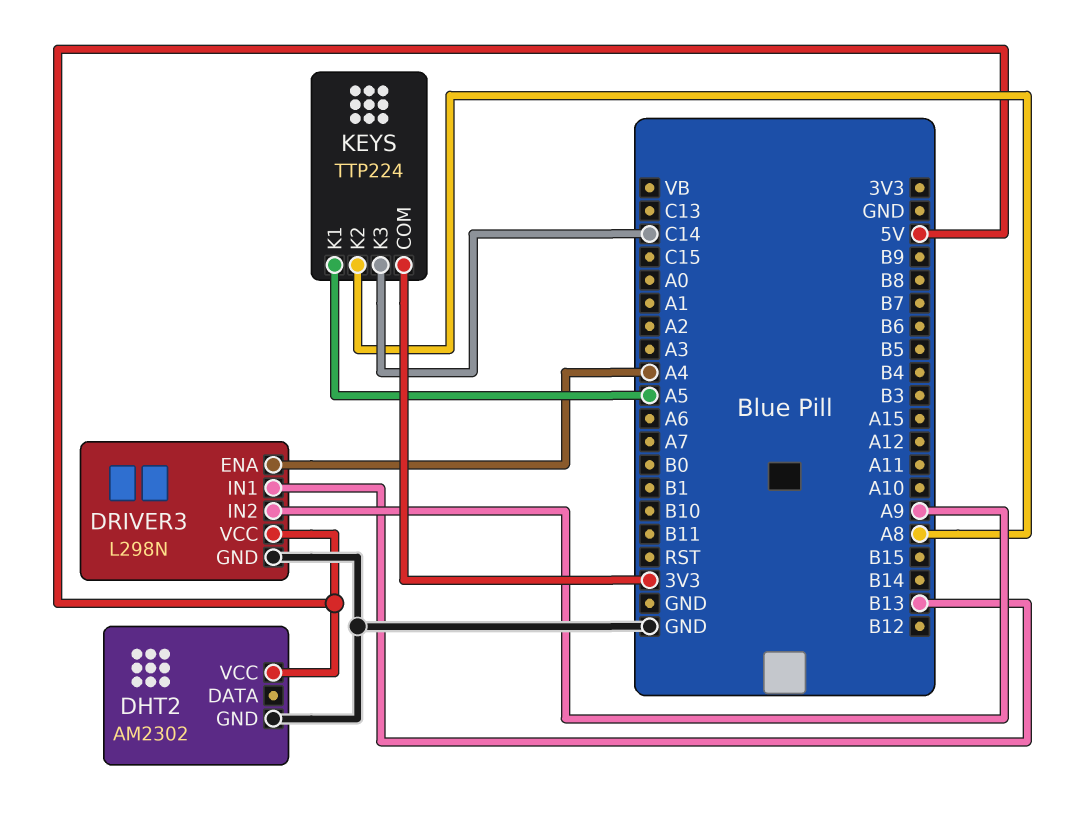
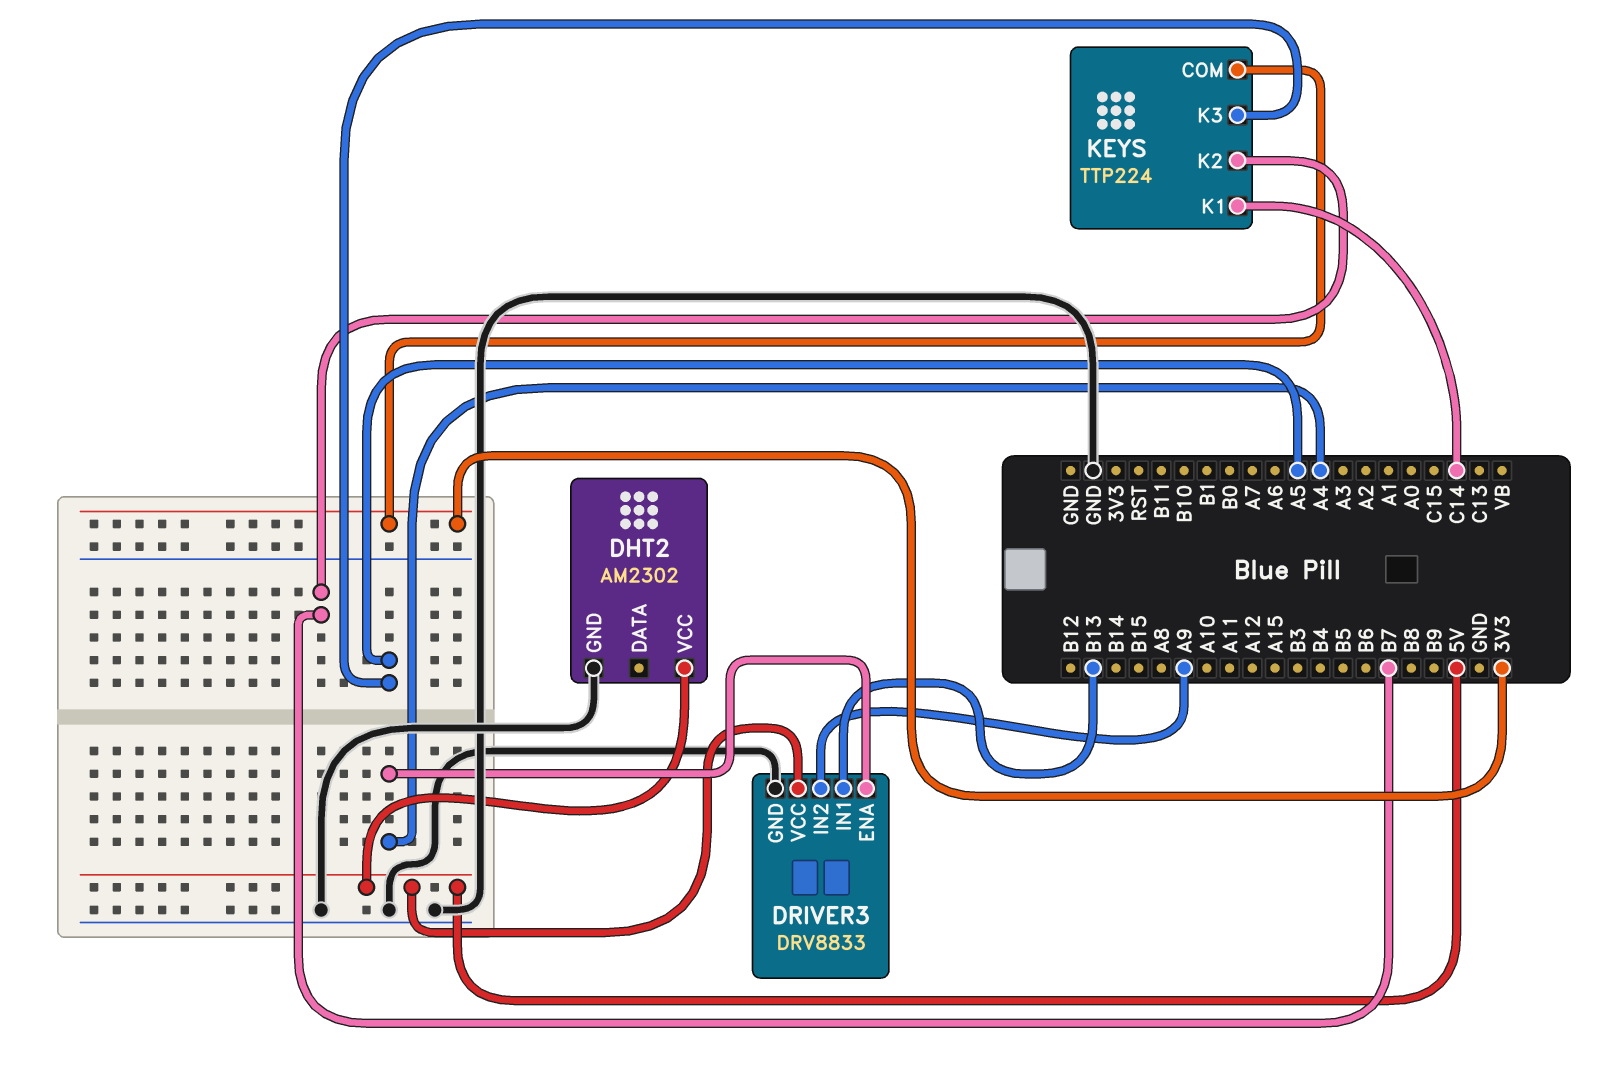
DRIVER3: L298N -> DRV8833
KEYS pin K1: A5 -> C14
KEYS pin K2: A8 -> B7
KEYS pin K3: C14 -> A5

